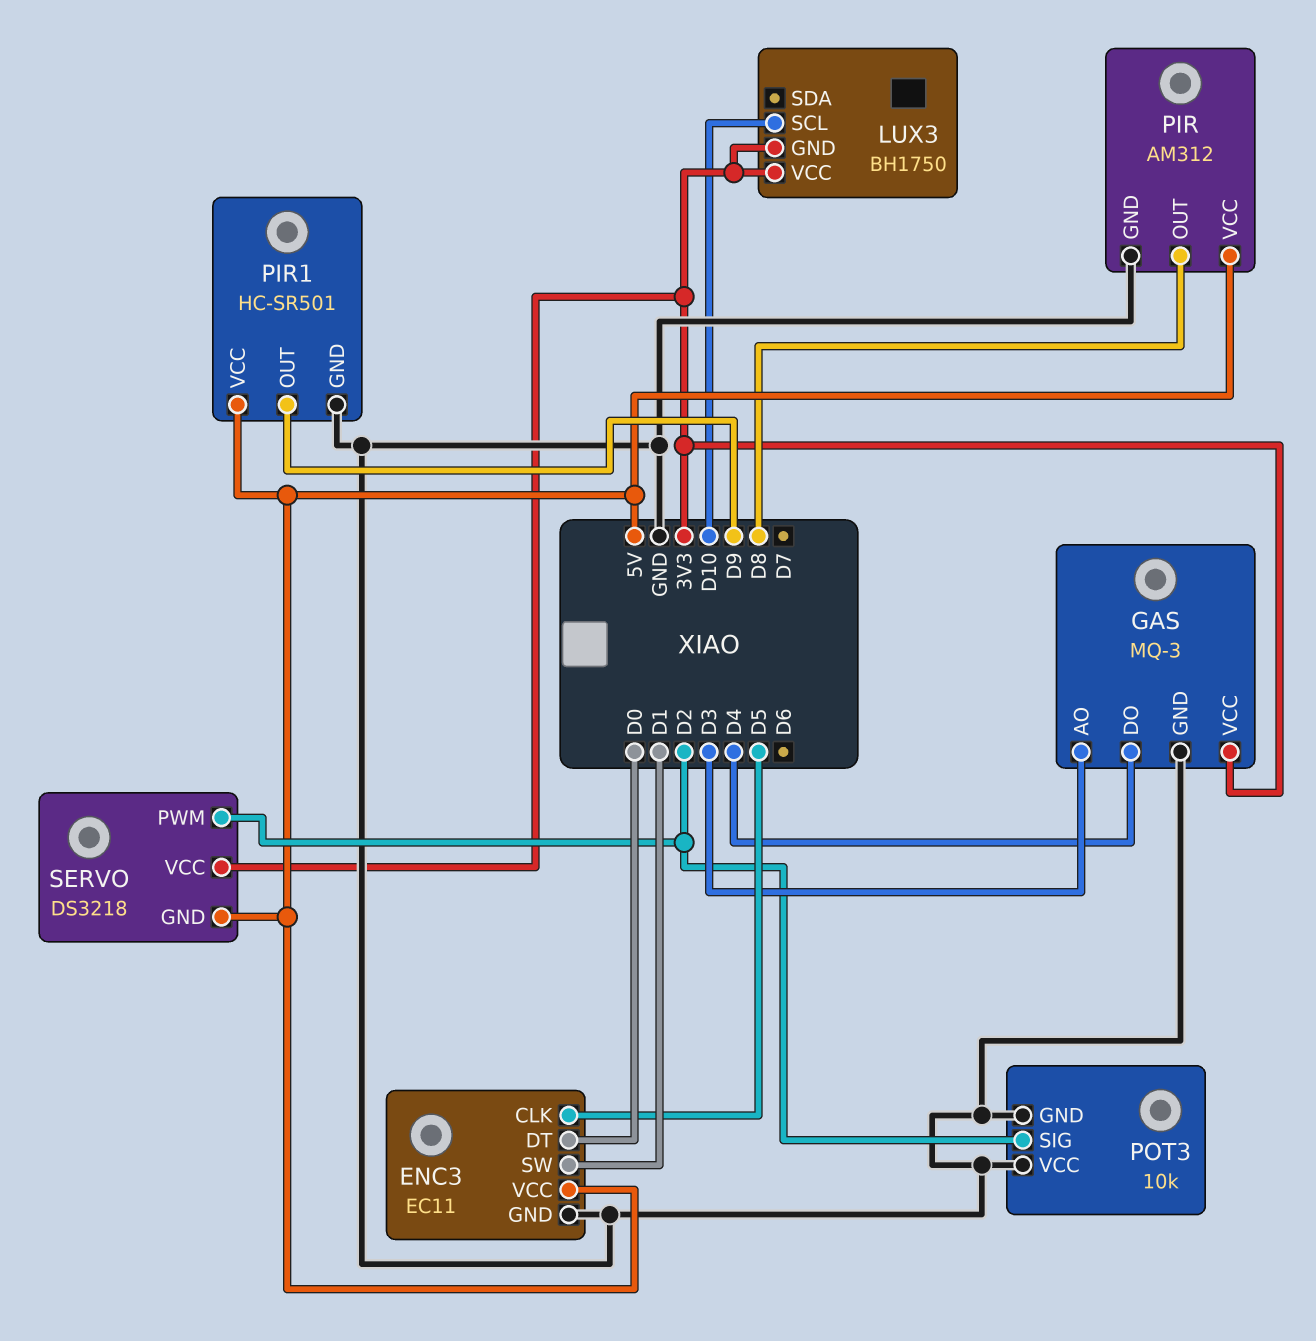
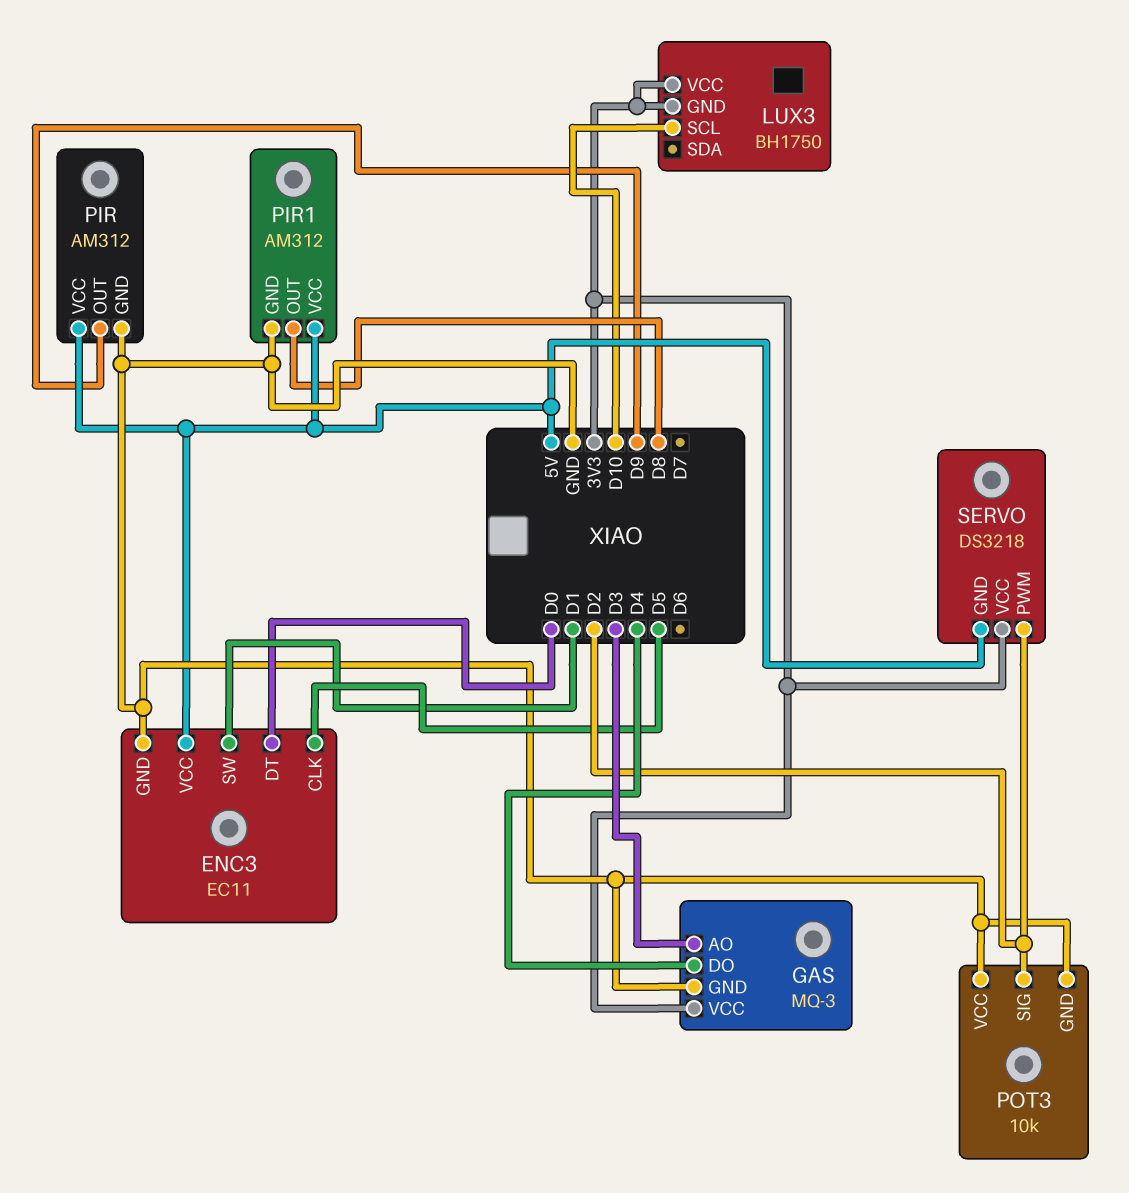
PIR pin OUT: D8 -> D9
PIR1: HC-SR501 -> AM312
PIR1 pin OUT: D9 -> D8

